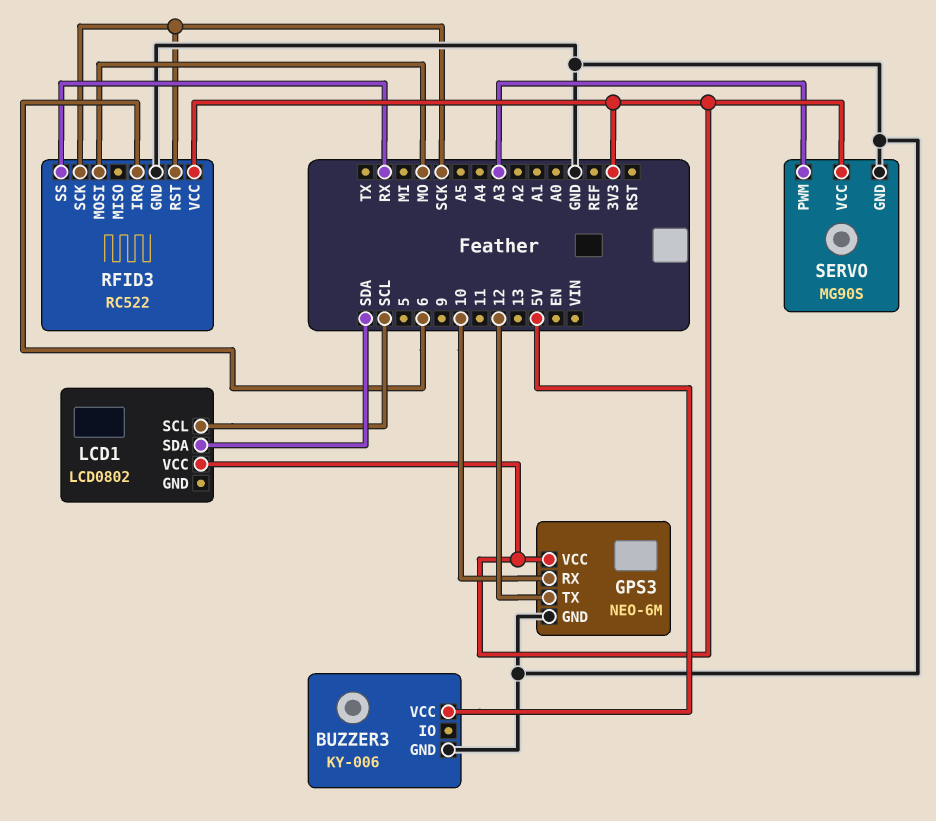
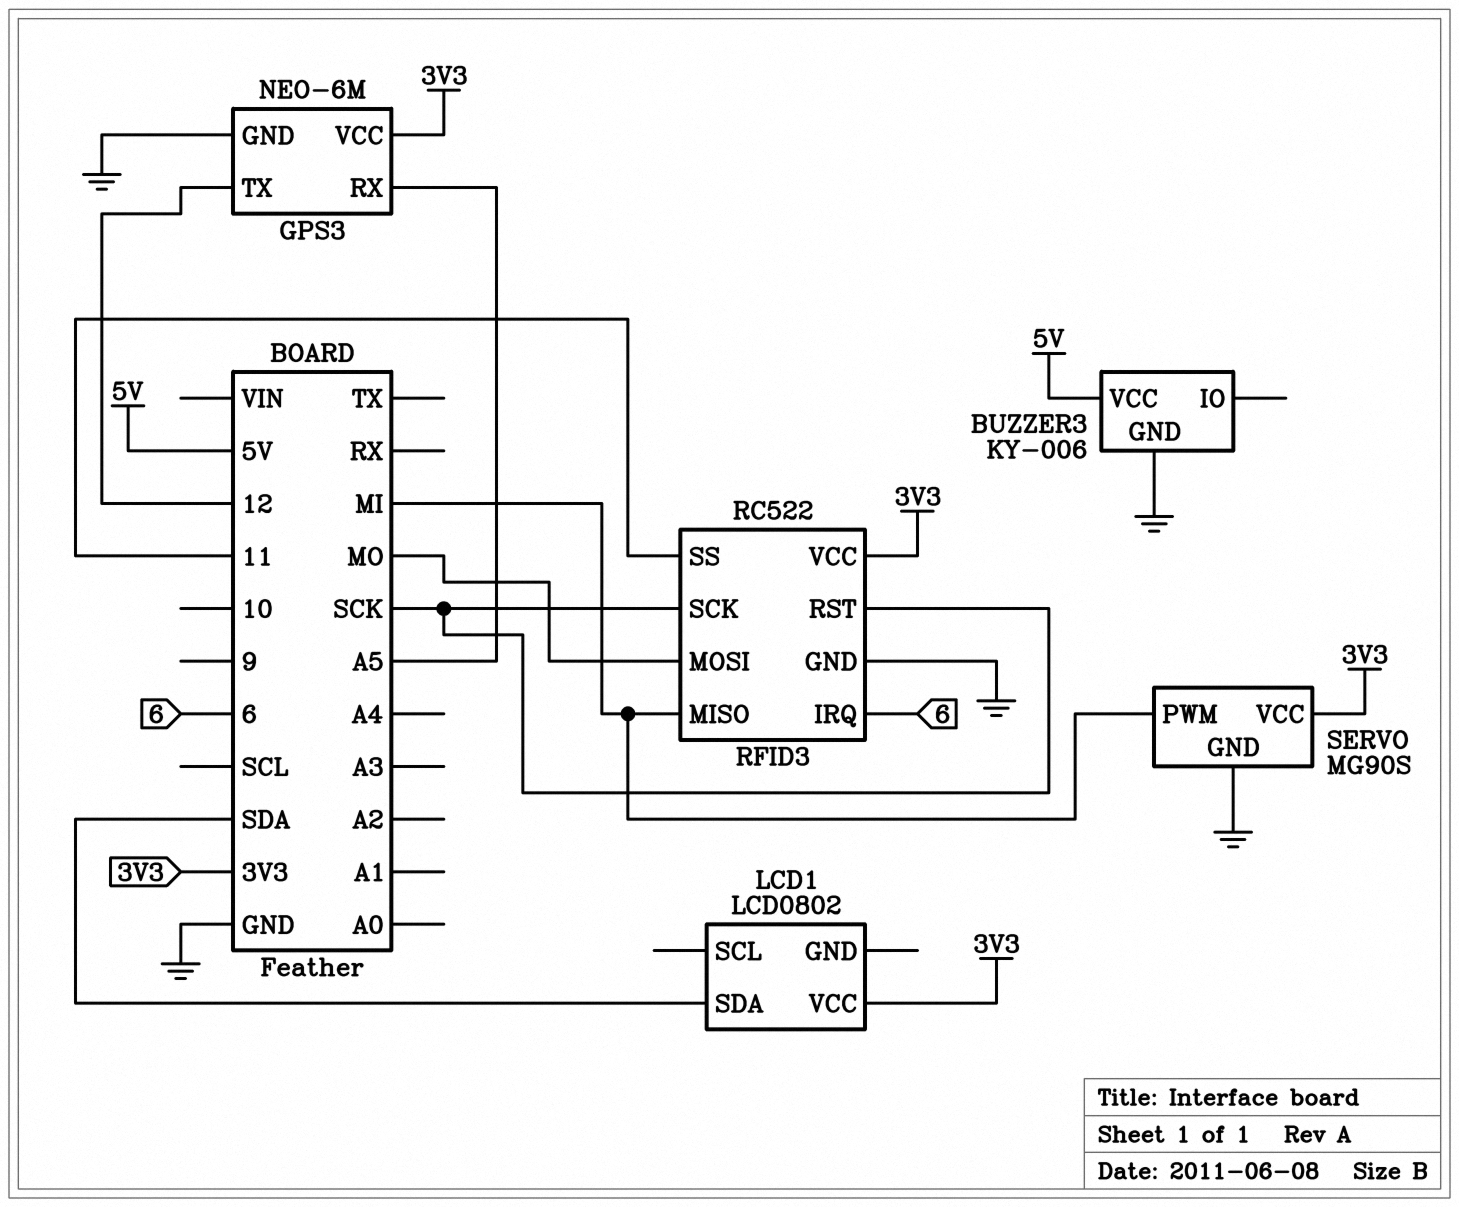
GPS3 pin RX: 10 -> A5
LCD1 pin SCL: SCL -> none
RFID3 pin MISO: none -> MI
RFID3 pin SS: RX -> 11
SERVO pin PWM: A3 -> MI

